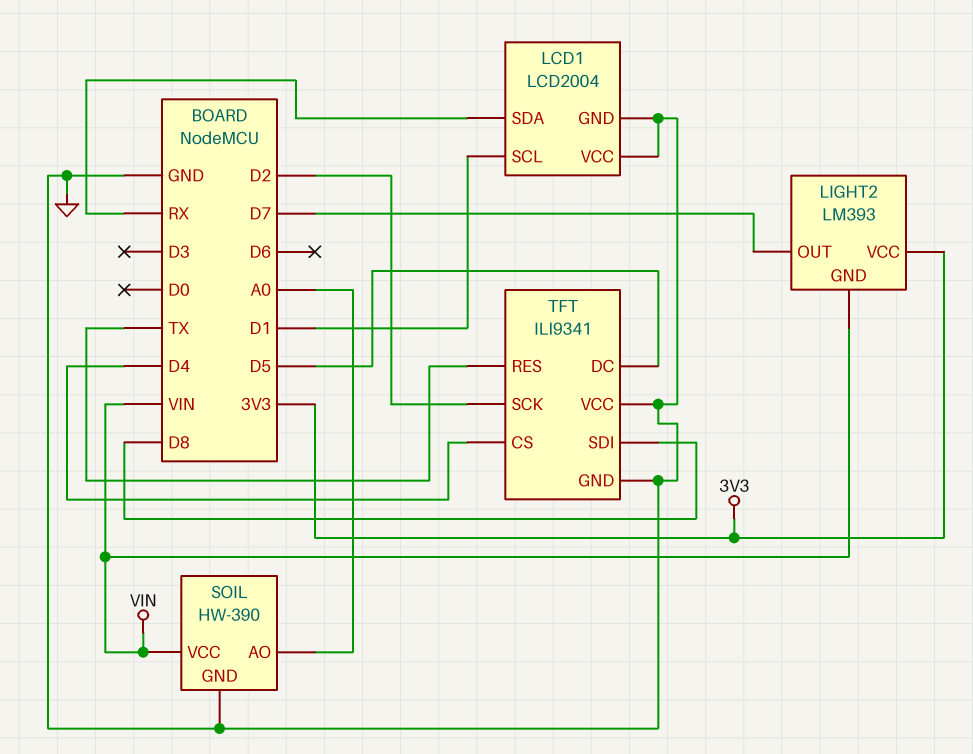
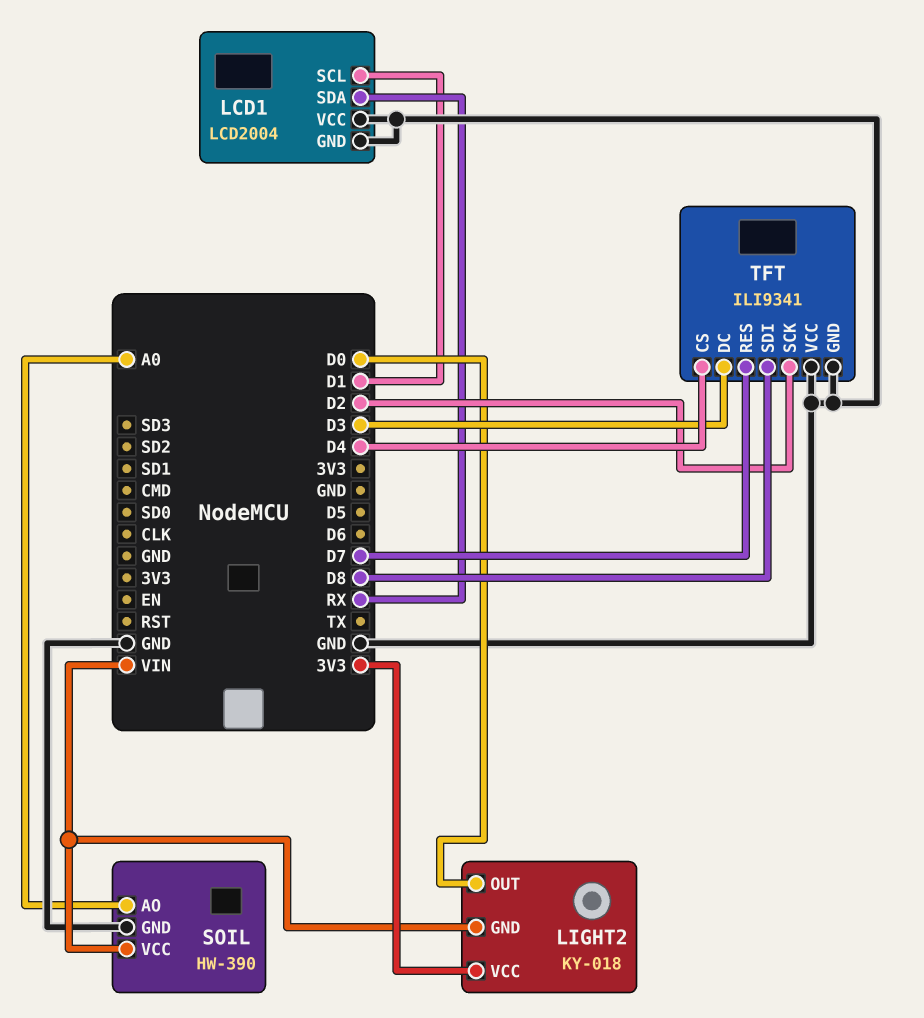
LIGHT2: LM393 -> KY-018
LIGHT2 pin OUT: D7 -> D0
TFT pin DC: D5 -> D3
TFT pin RES: TX -> D7

